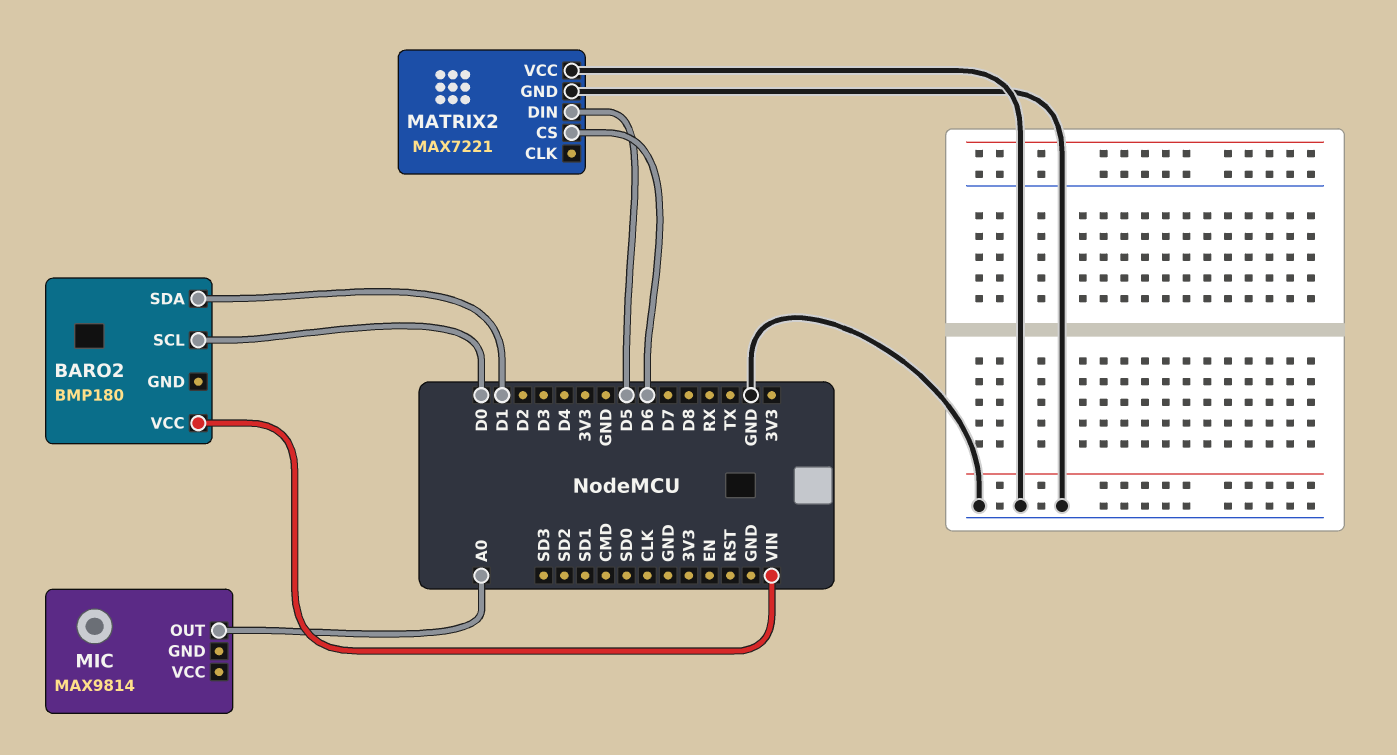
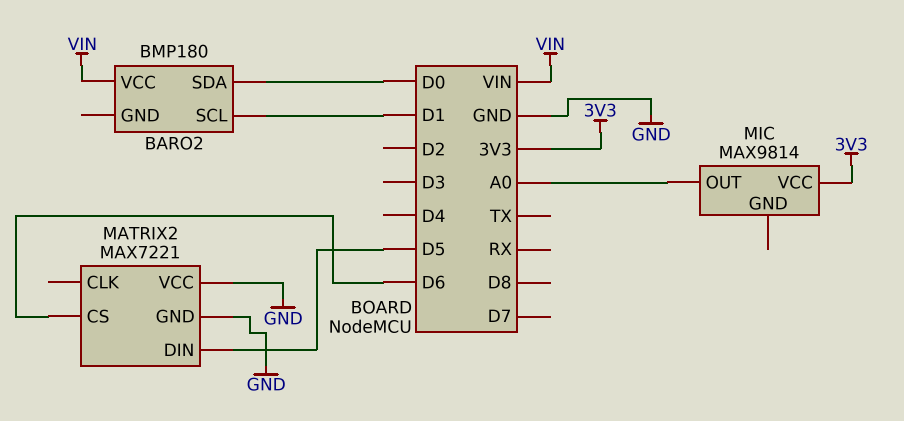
BARO2 pin SCL: D0 -> D1
BARO2 pin SDA: D1 -> D0
MIC pin VCC: none -> 3V3

